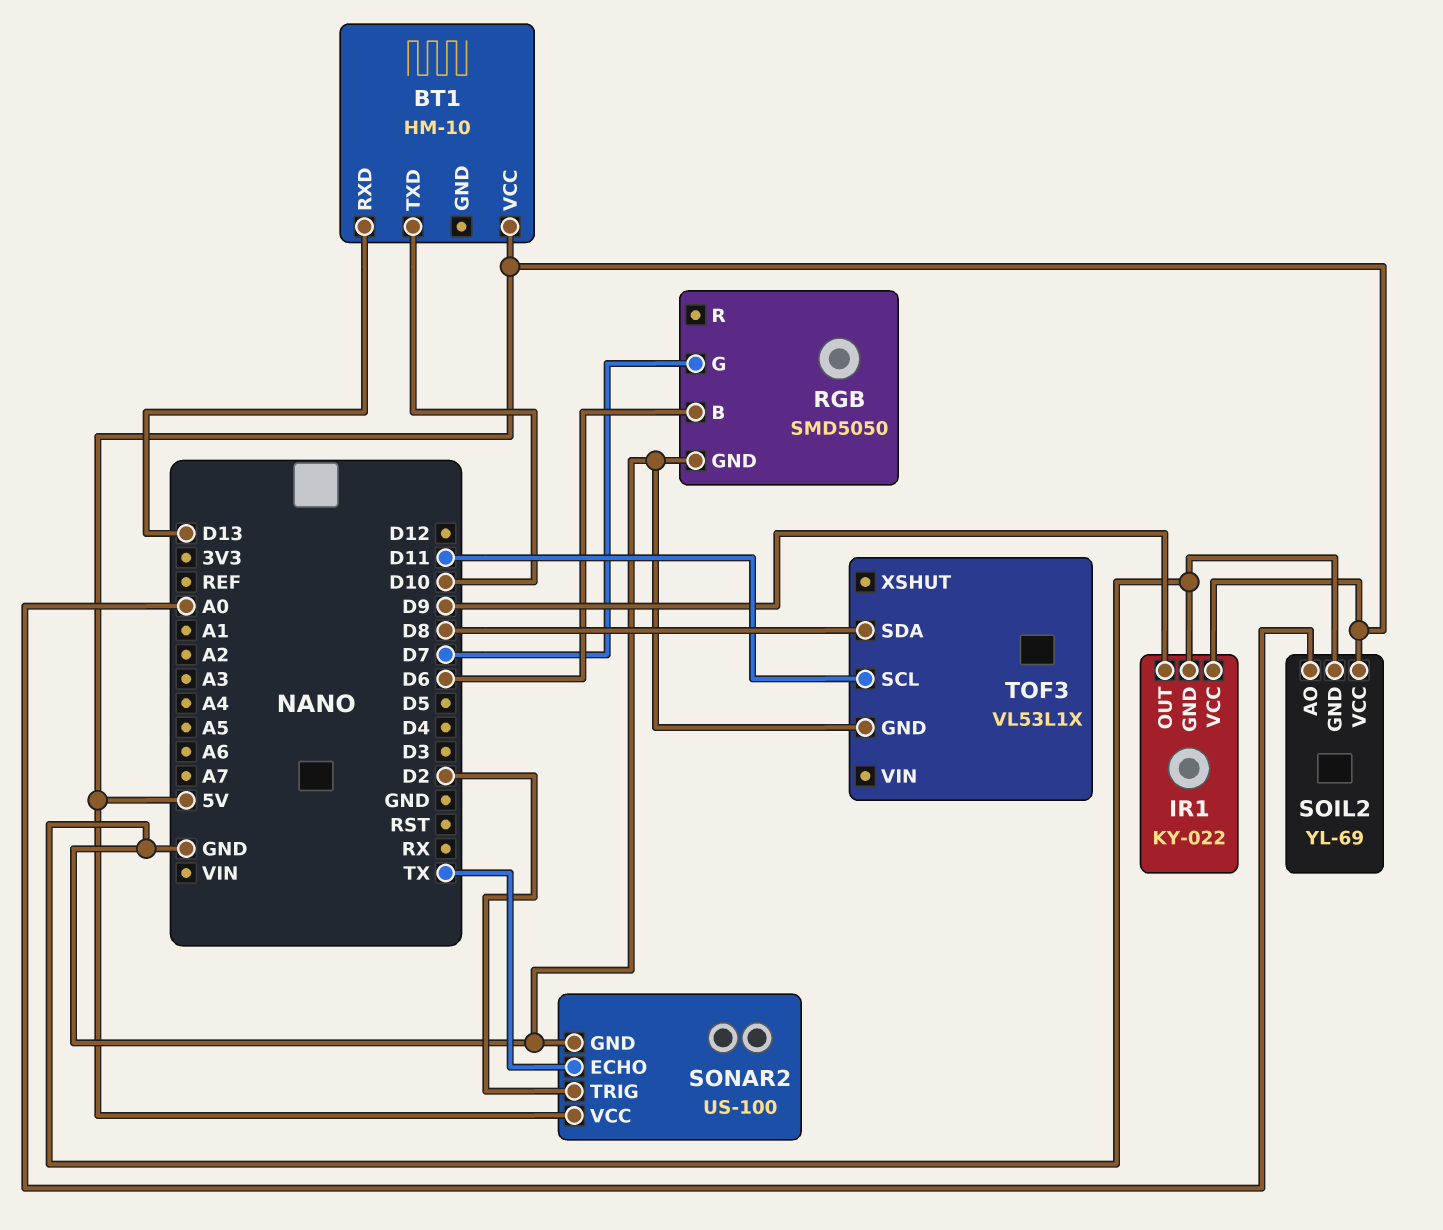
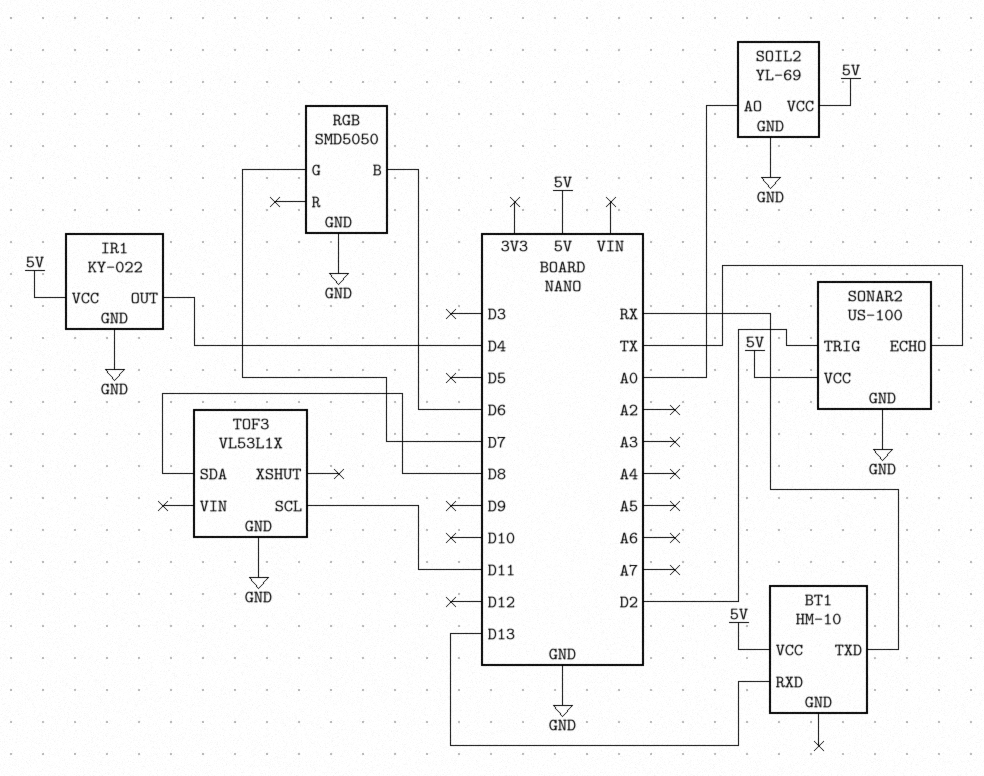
BT1 pin TXD: D10 -> RX
IR1 pin OUT: D9 -> D4

